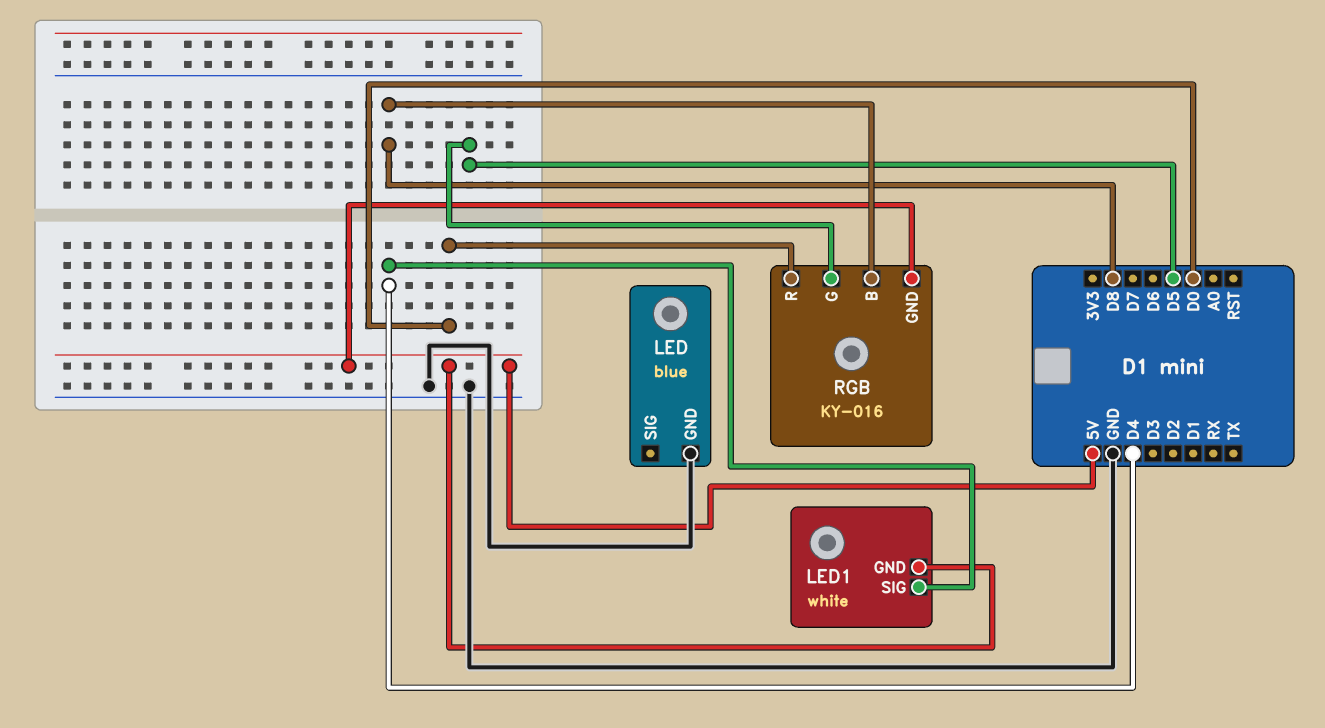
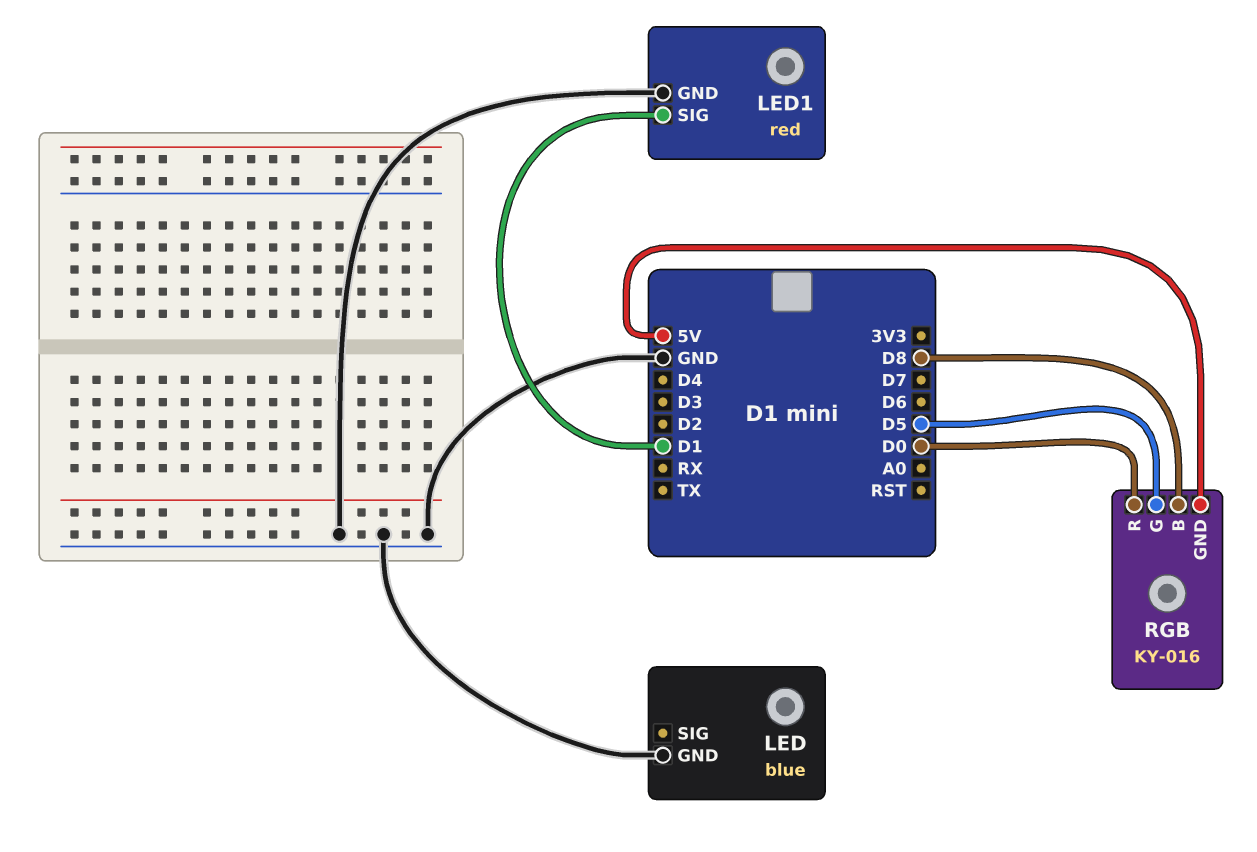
LED1: white -> red
LED1 pin GND: 5V -> GND
LED1 pin SIG: D4 -> D1

